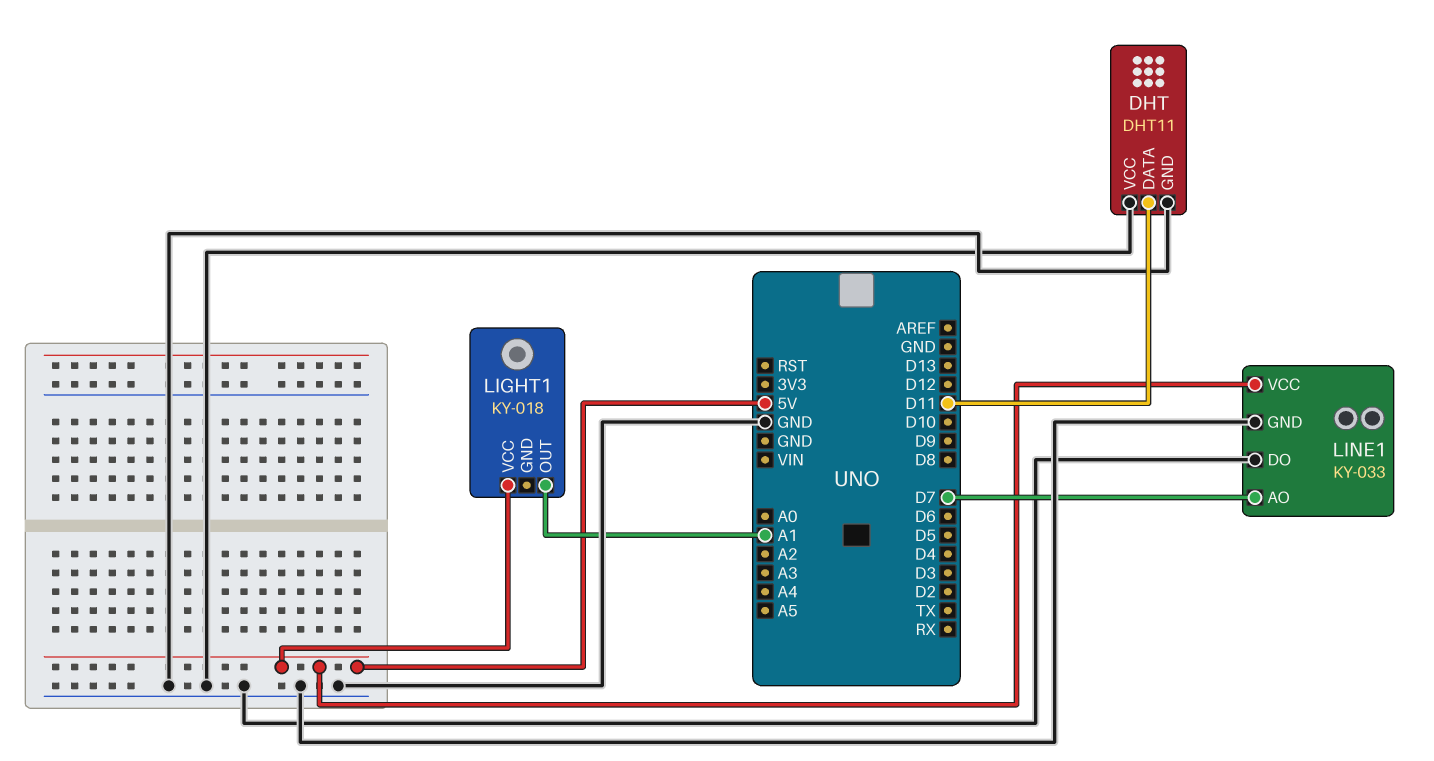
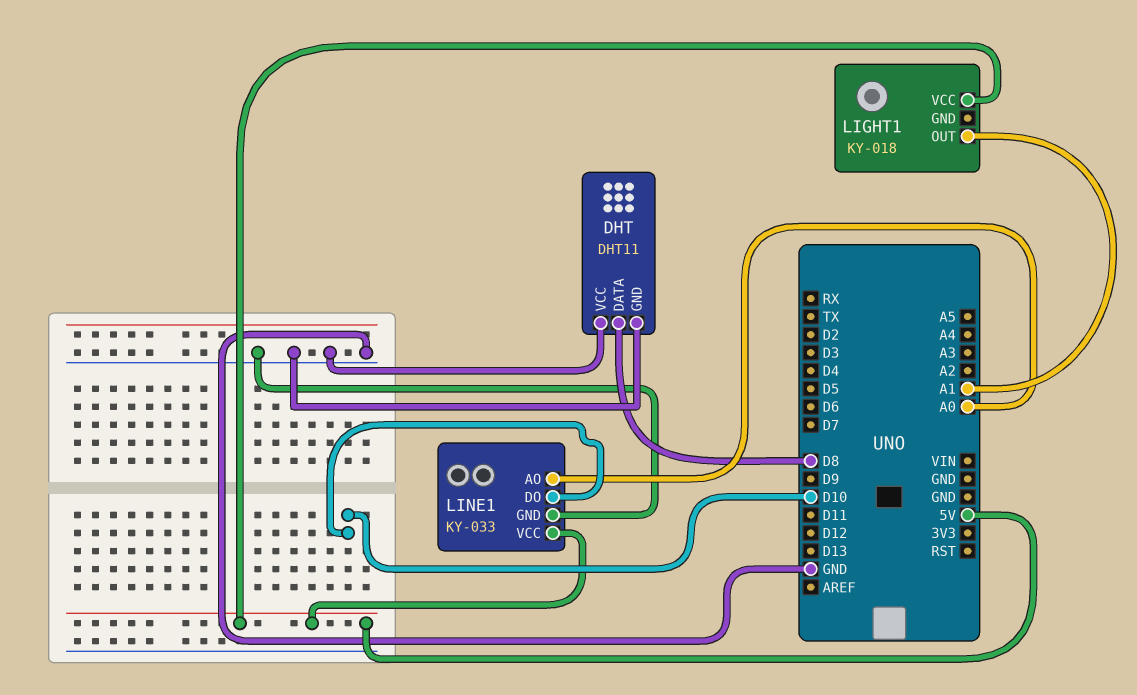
DHT pin DATA: D11 -> D8
LINE1 pin AO: D7 -> A0
LINE1 pin DO: GND -> D10

